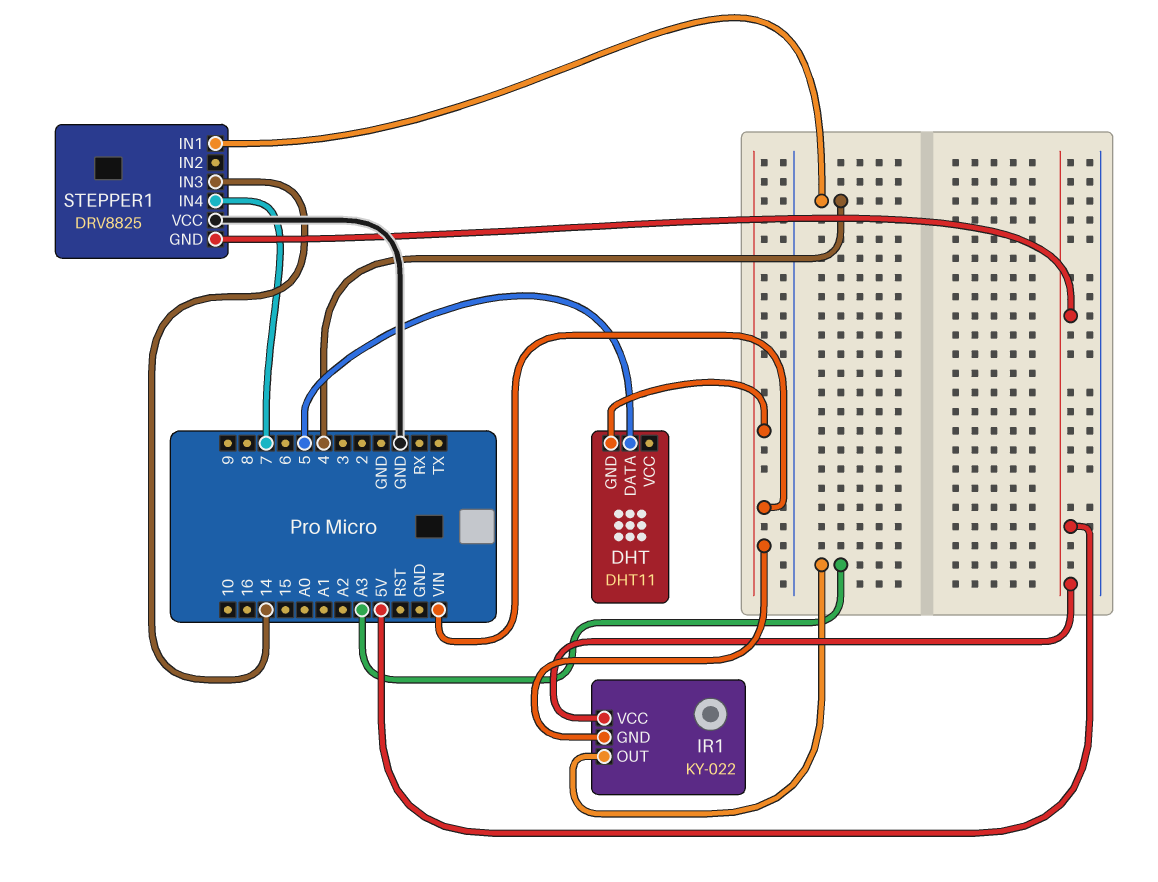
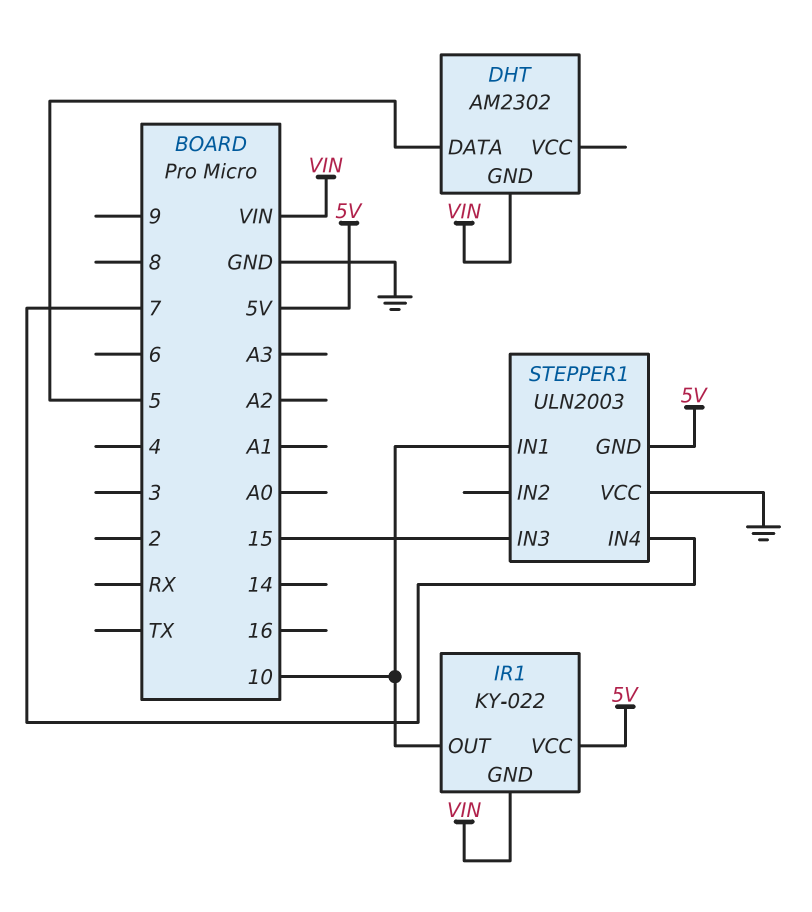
DHT: DHT11 -> AM2302
IR1 pin OUT: A3 -> 10
STEPPER1: DRV8825 -> ULN2003
STEPPER1 pin IN1: 4 -> 10
STEPPER1 pin IN3: 14 -> 15

